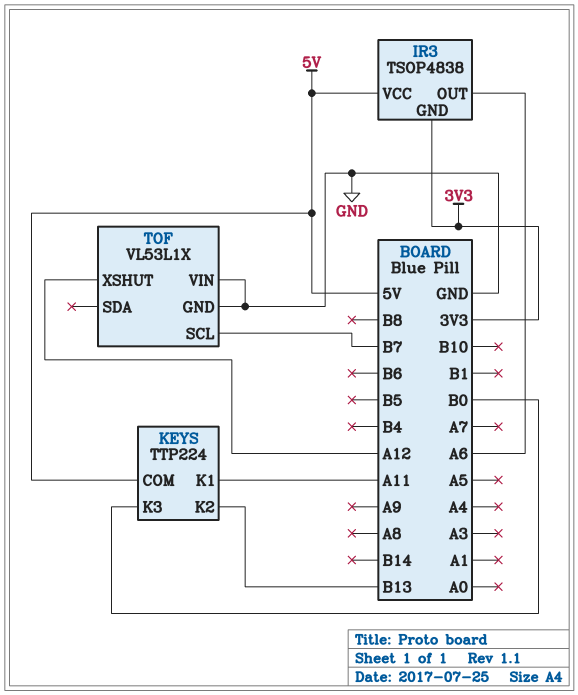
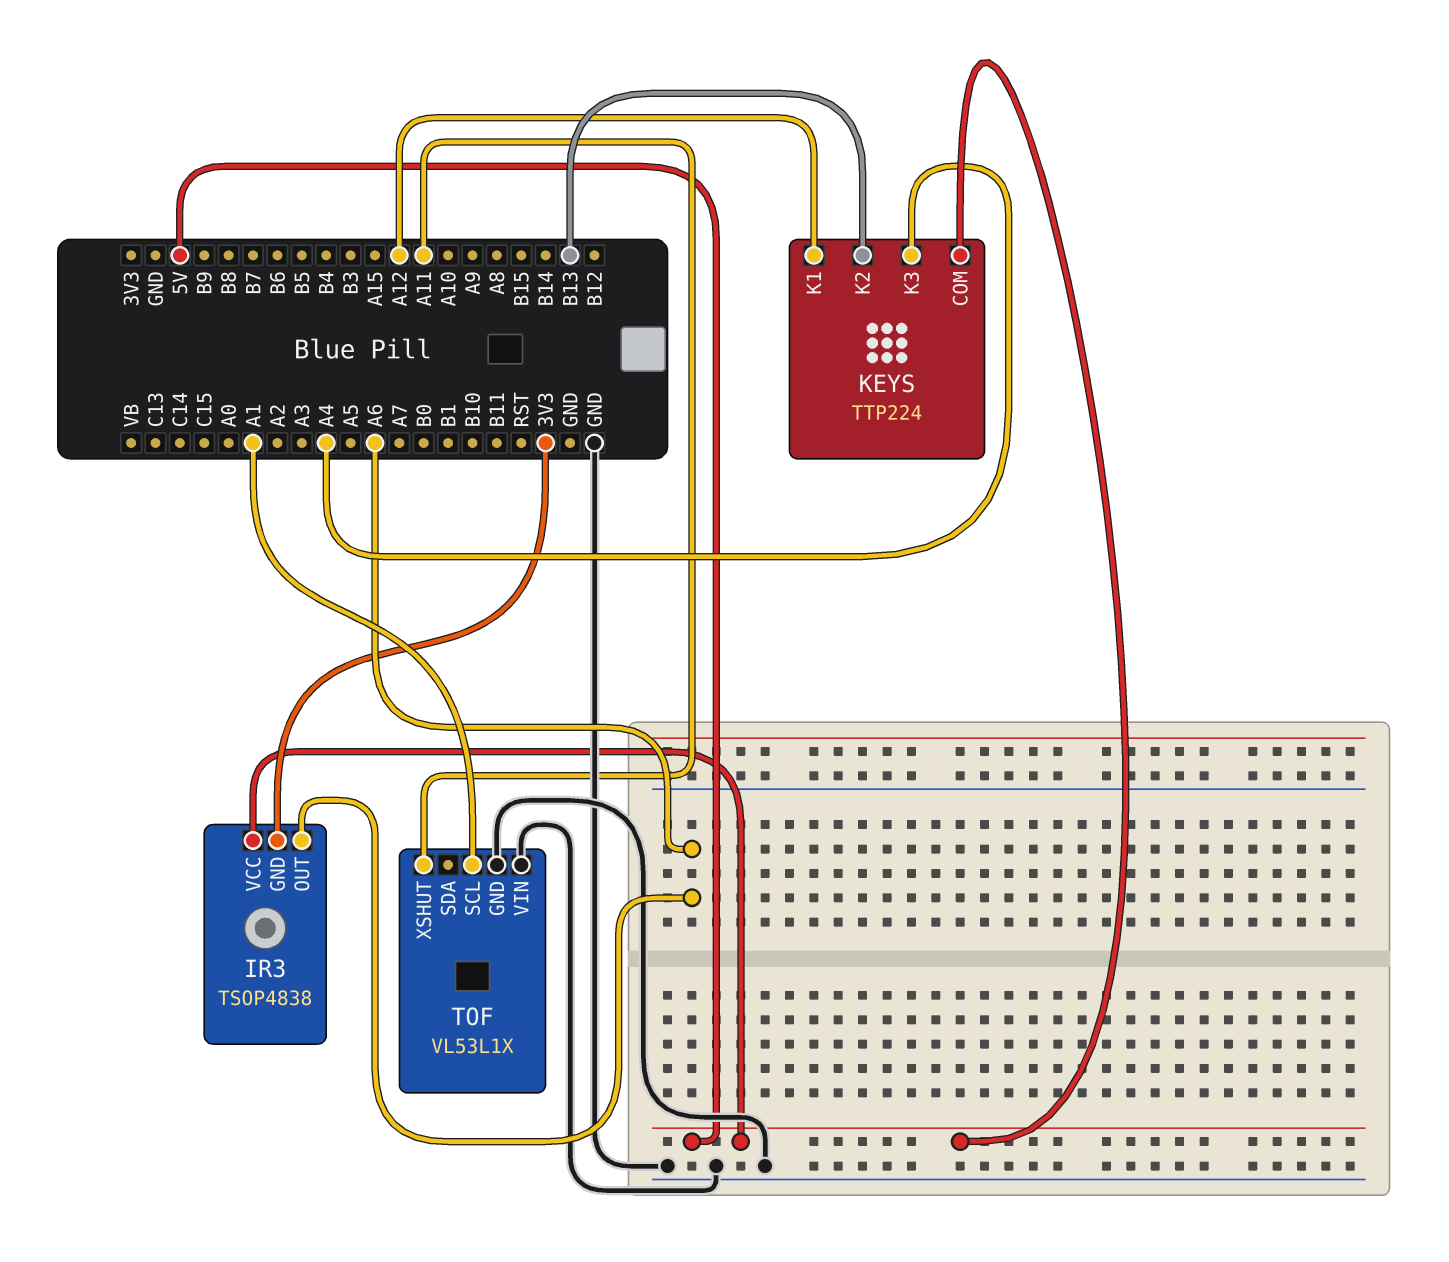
KEYS pin K1: A11 -> A12
KEYS pin K3: B0 -> A4
TOF pin SCL: B7 -> A1
TOF pin XSHUT: A12 -> A11

